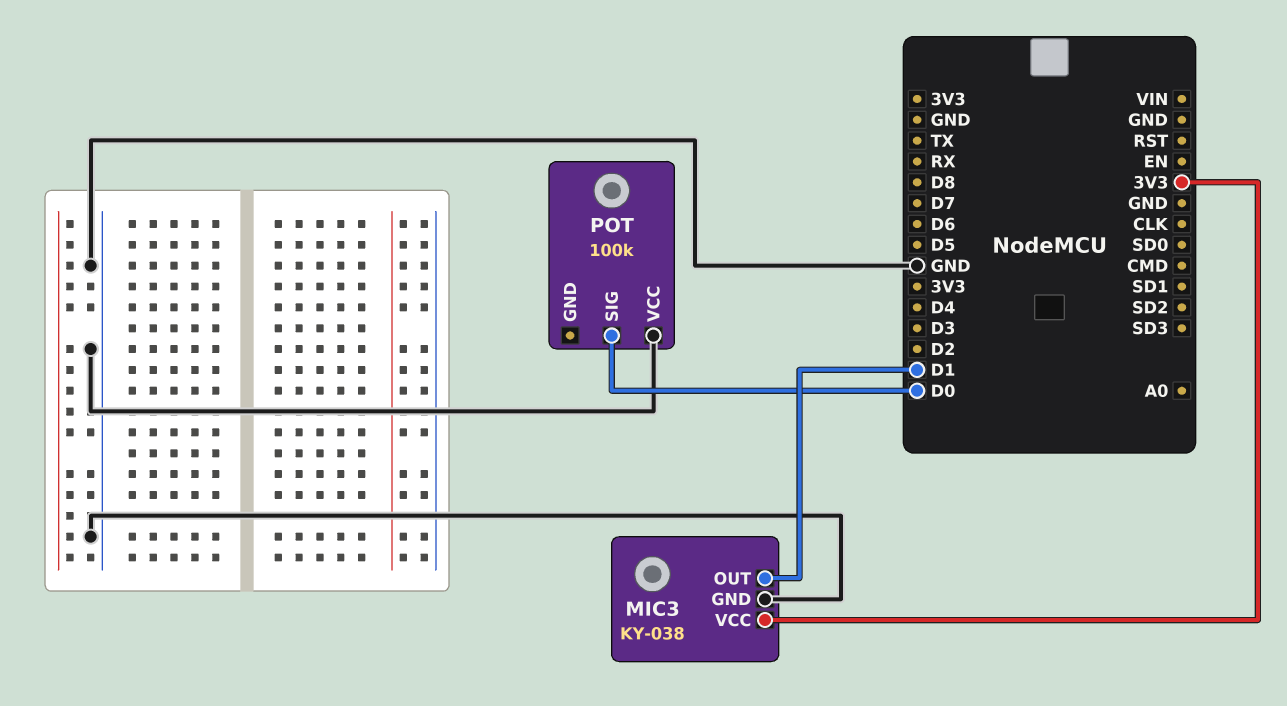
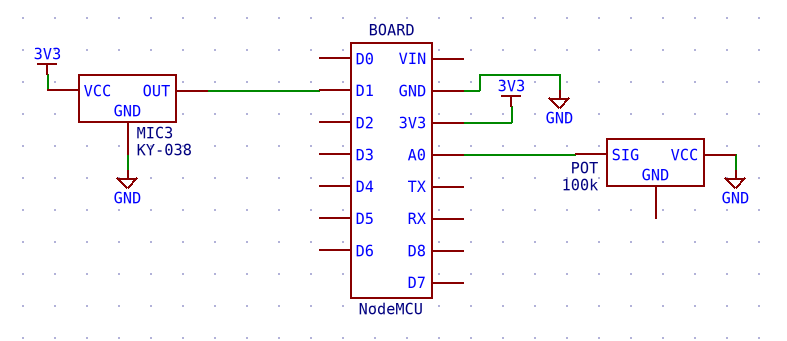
POT pin SIG: D0 -> A0

